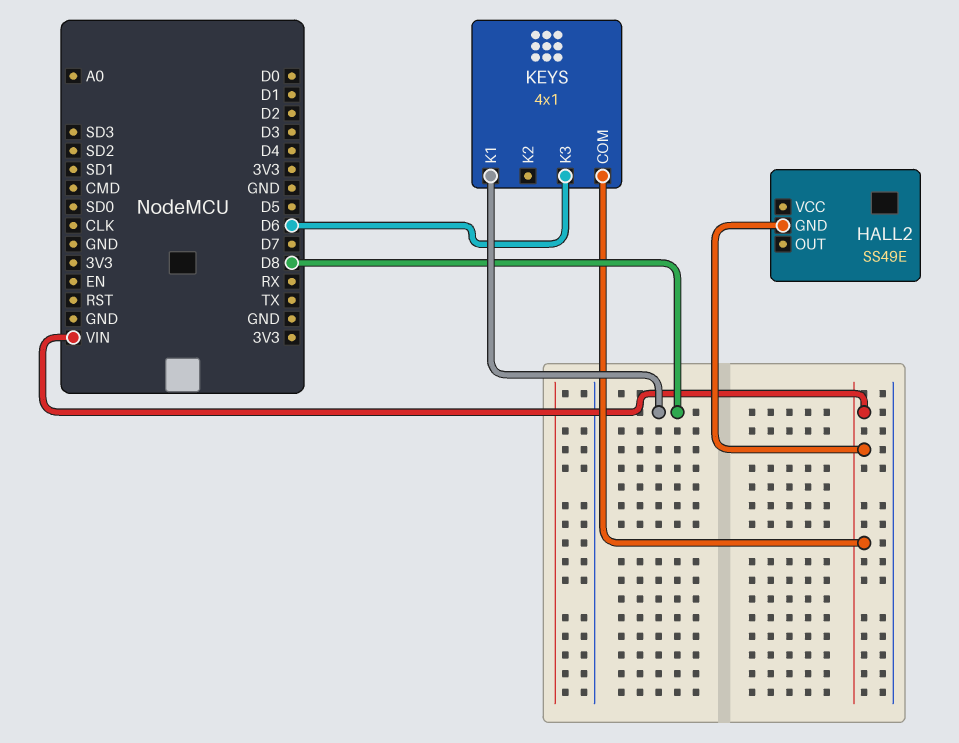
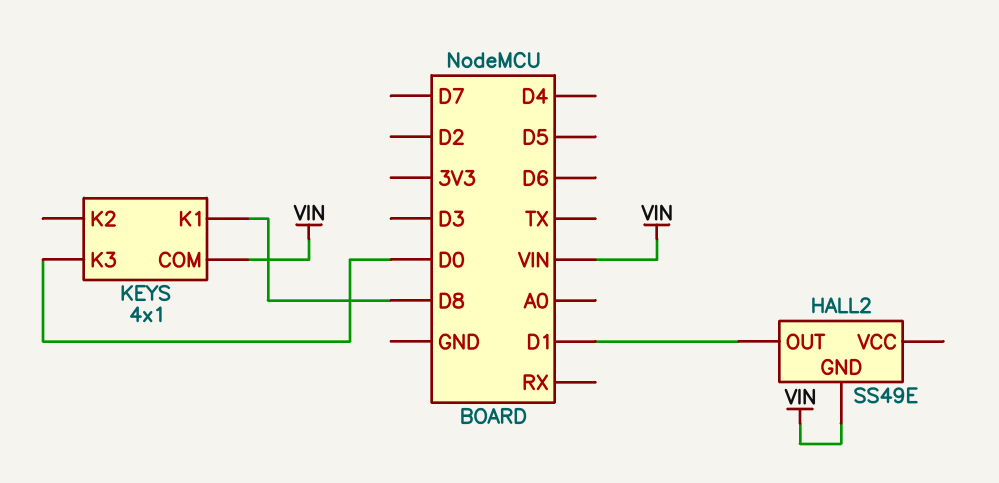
HALL2 pin OUT: none -> D1
KEYS pin K3: D6 -> D0

